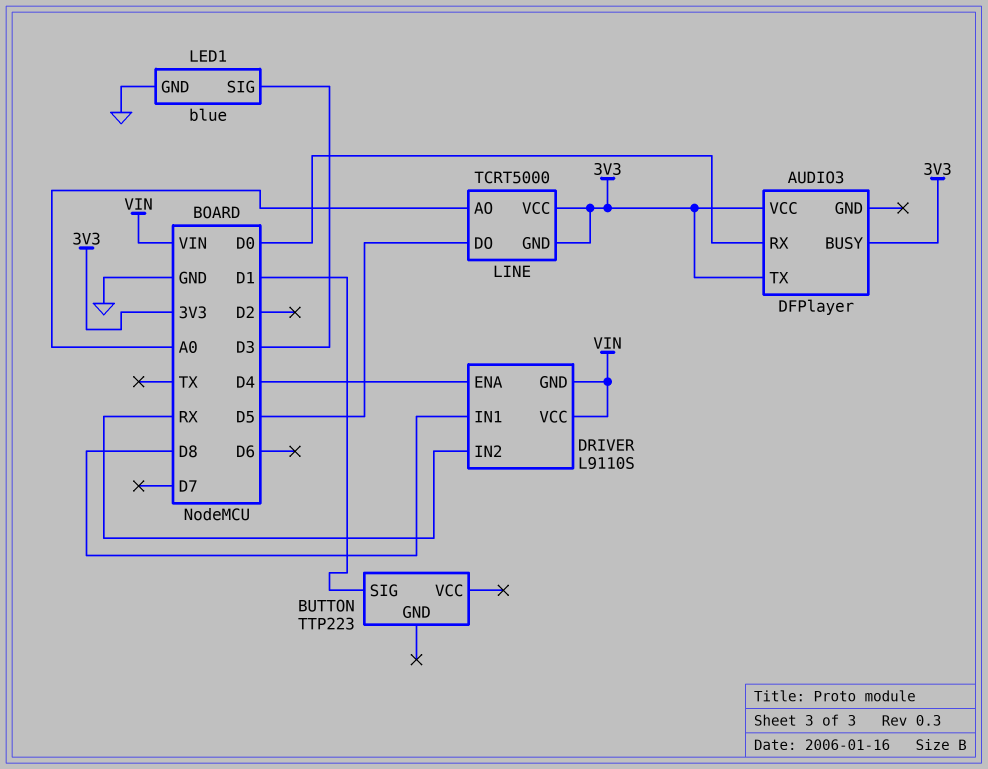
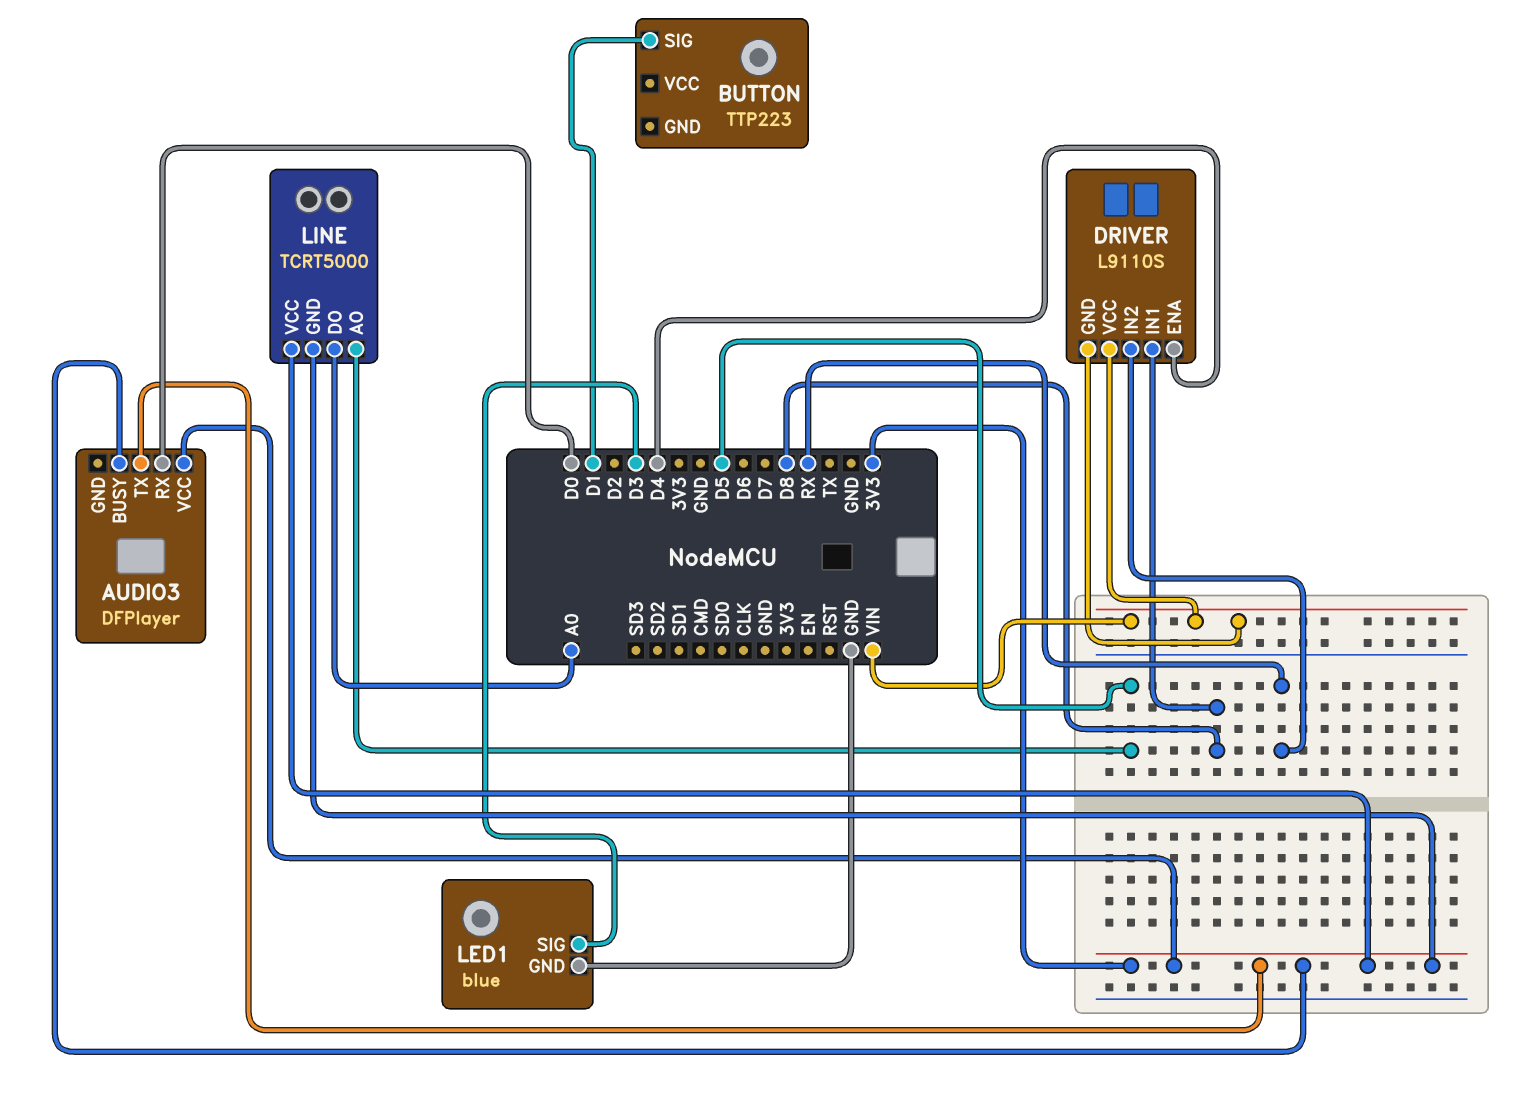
LINE pin AO: A0 -> D5
LINE pin DO: D5 -> A0

